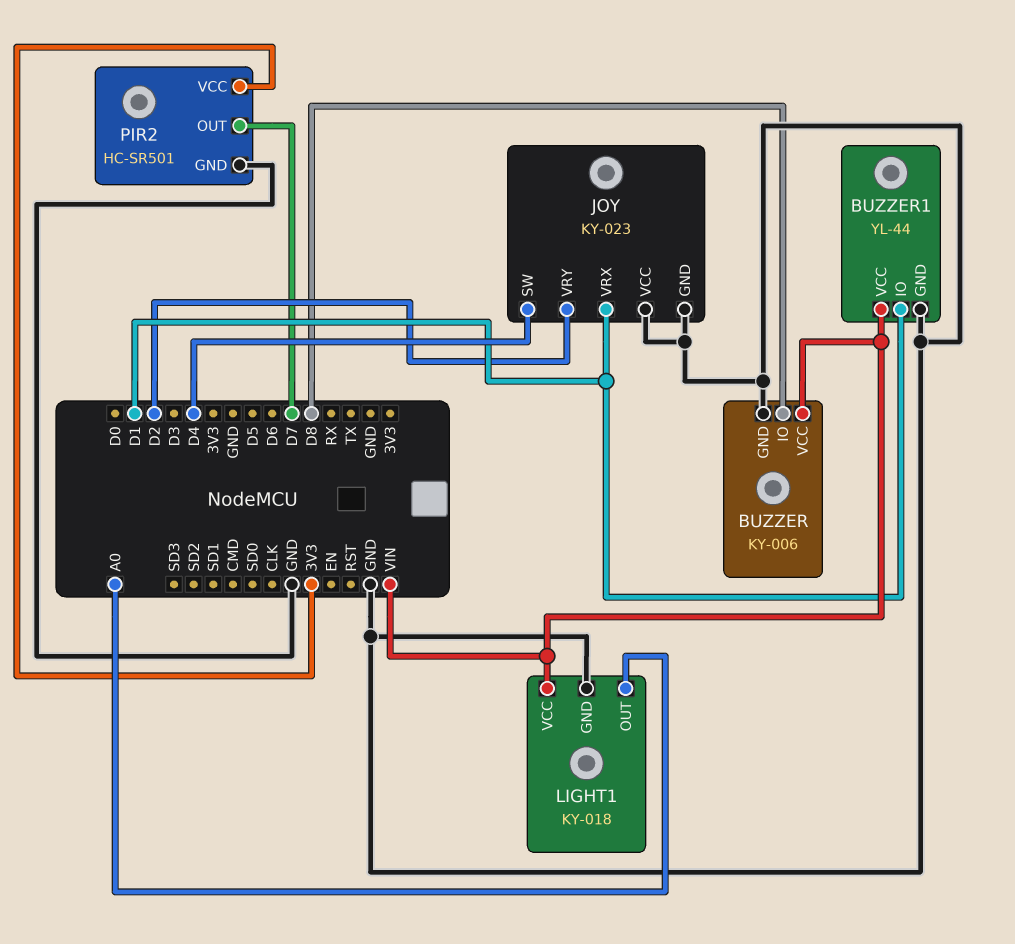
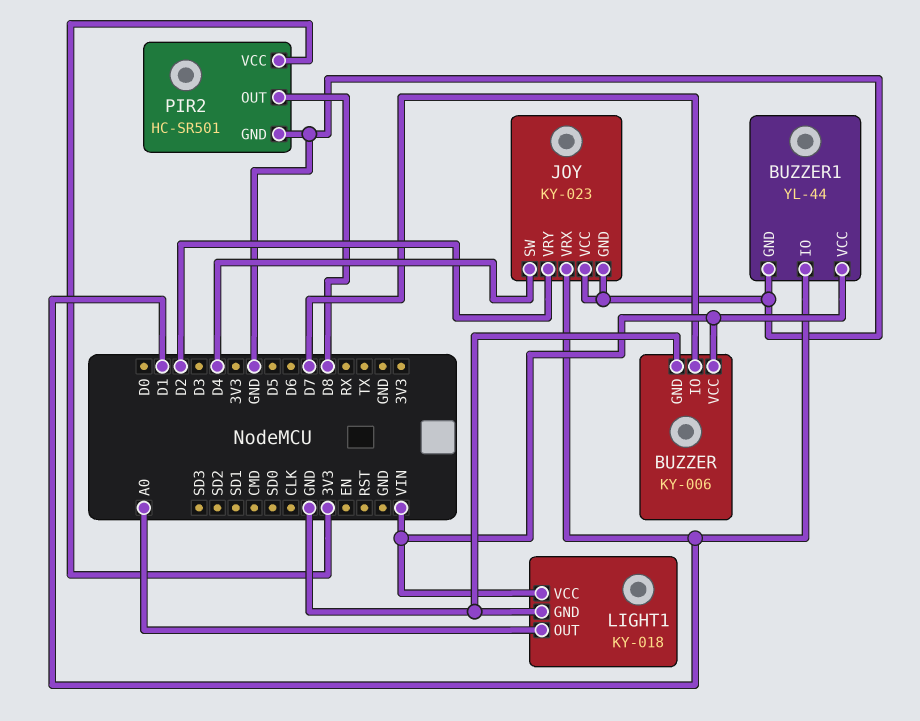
BUZZER pin IO: D8 -> D7
PIR2 pin OUT: D7 -> D8

